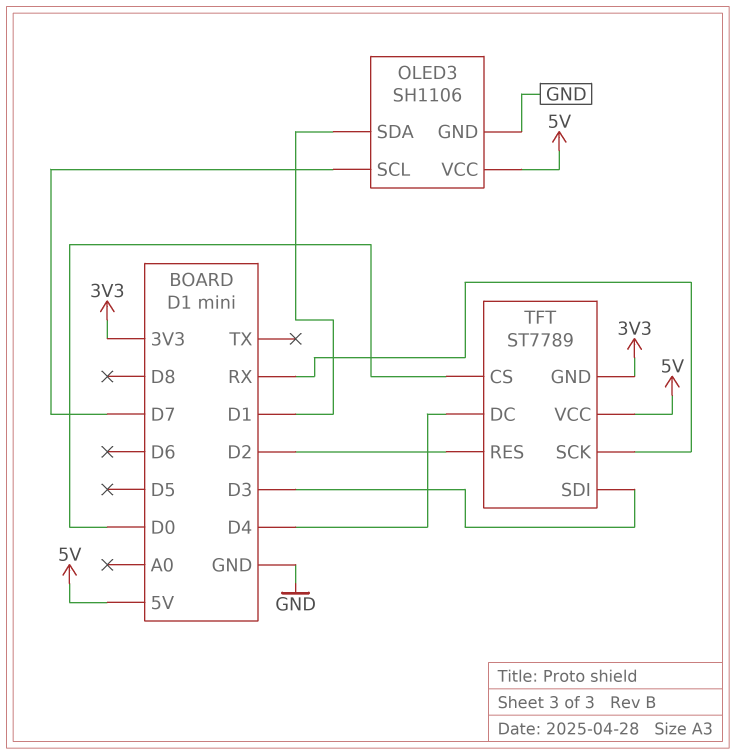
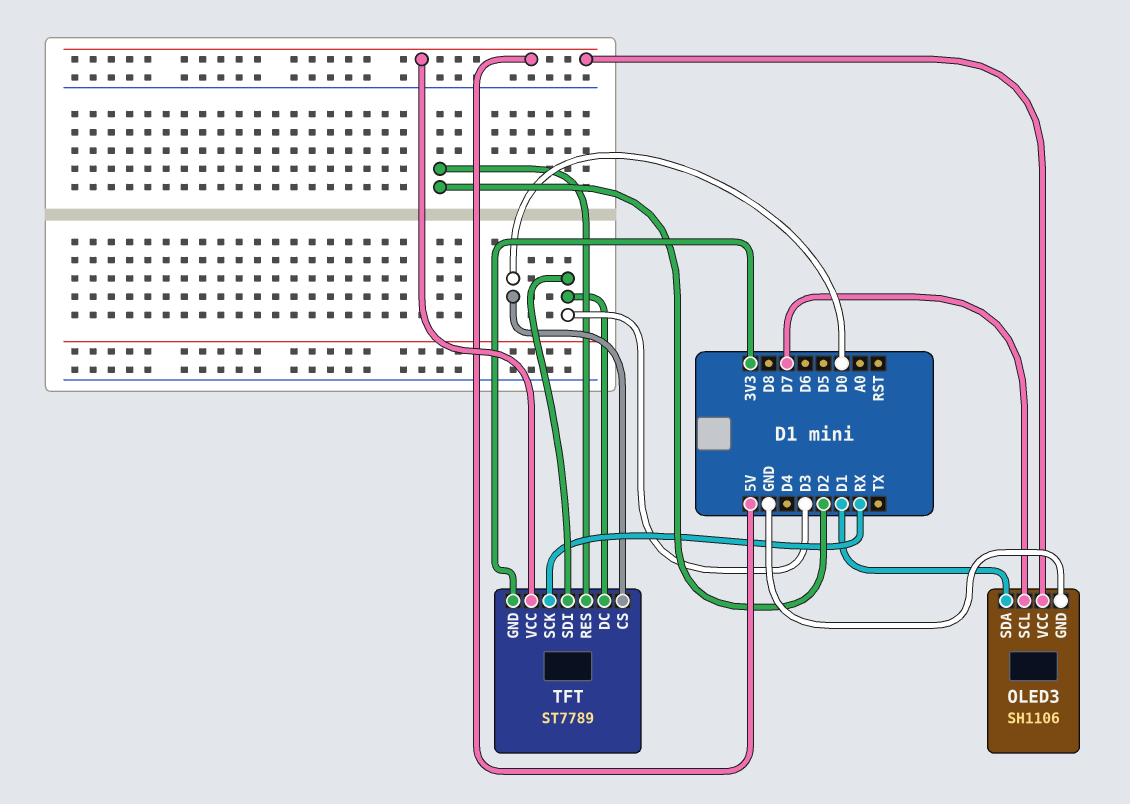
TFT pin DC: D4 -> D3

